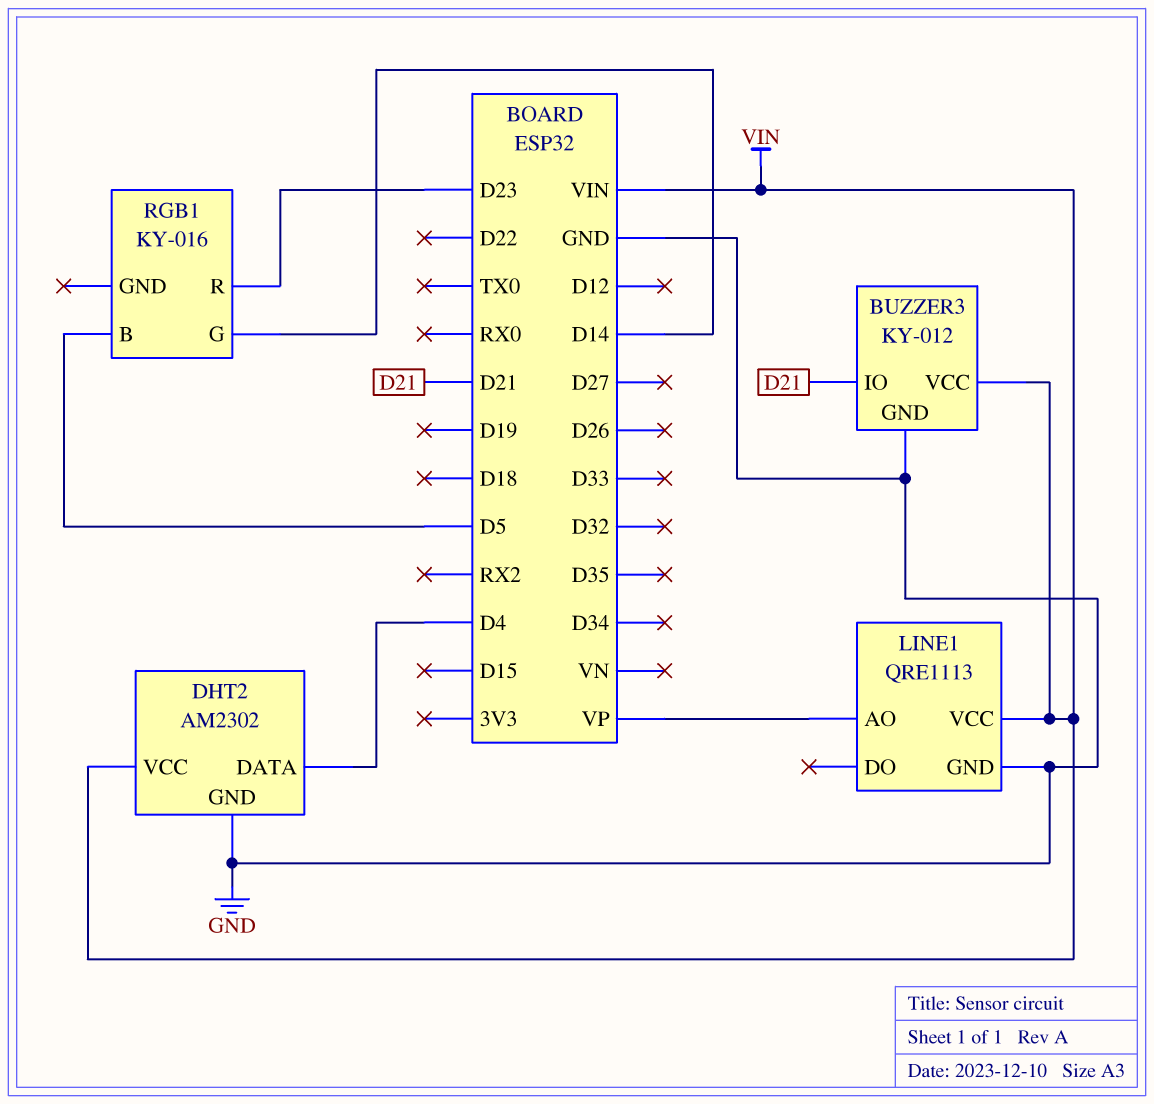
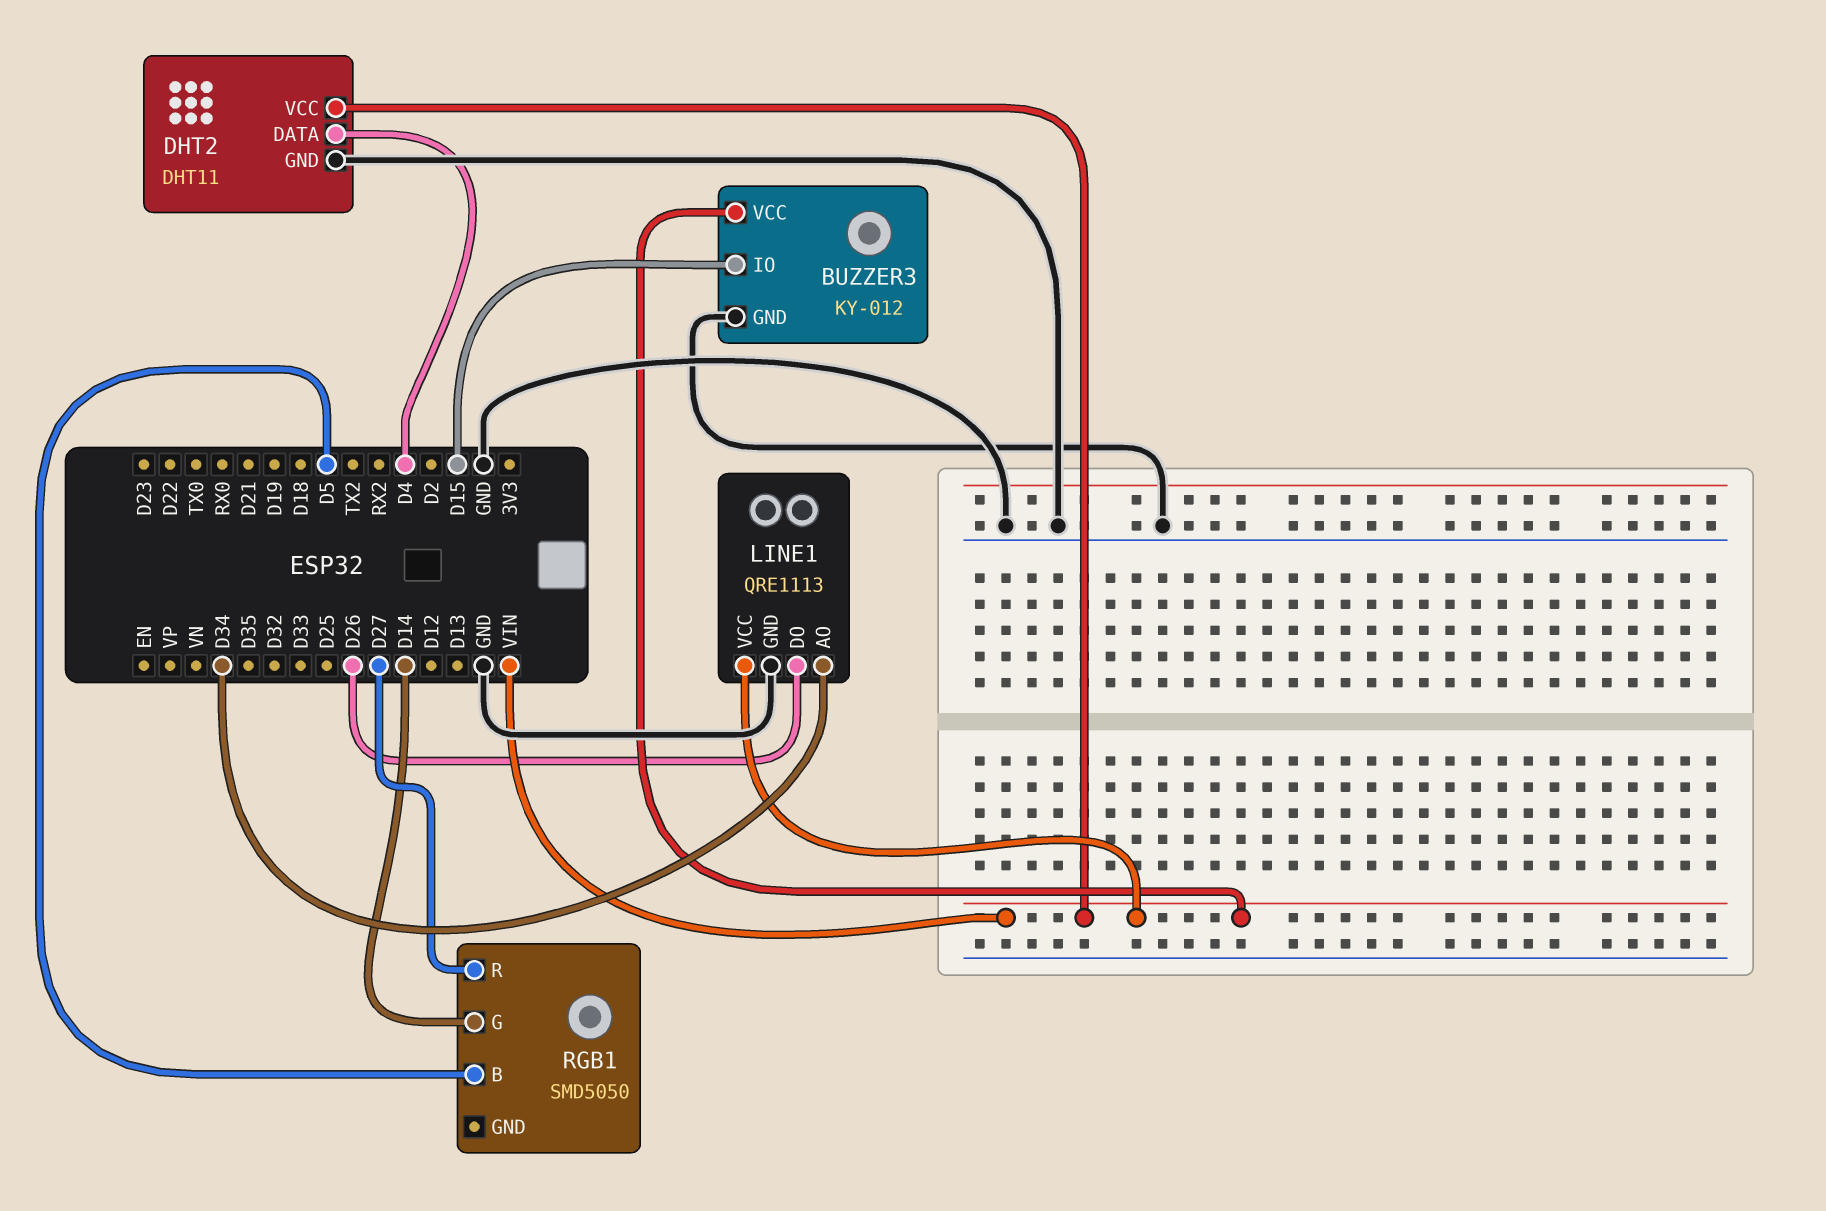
BUZZER3 pin IO: D21 -> D15
DHT2: AM2302 -> DHT11
LINE1 pin AO: VP -> D34
LINE1 pin DO: none -> D26
RGB1: KY-016 -> SMD5050
RGB1 pin R: D23 -> D27

